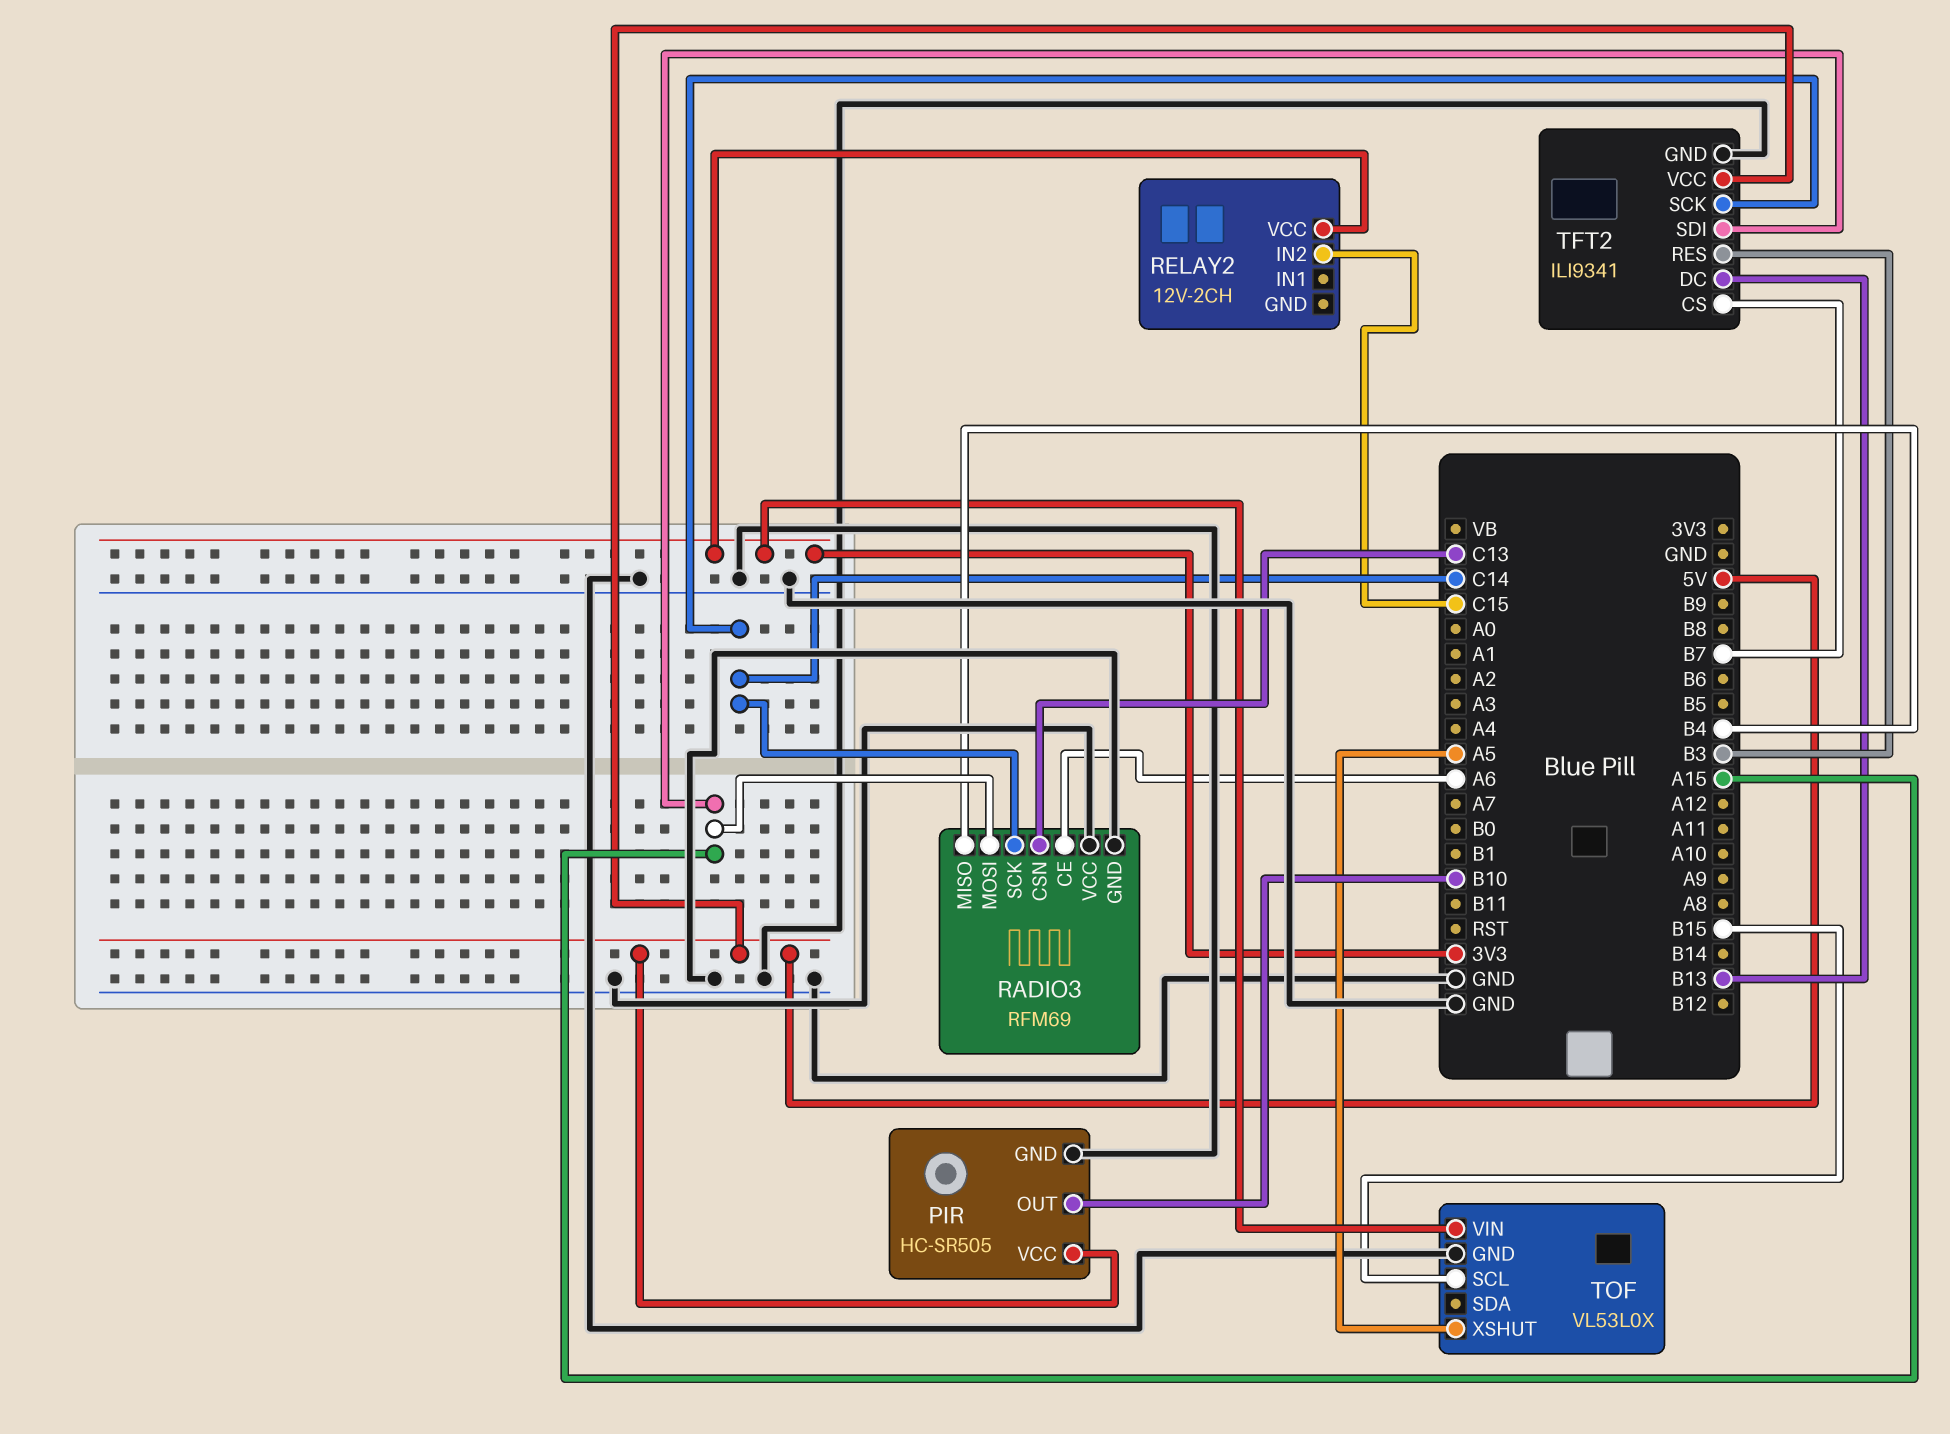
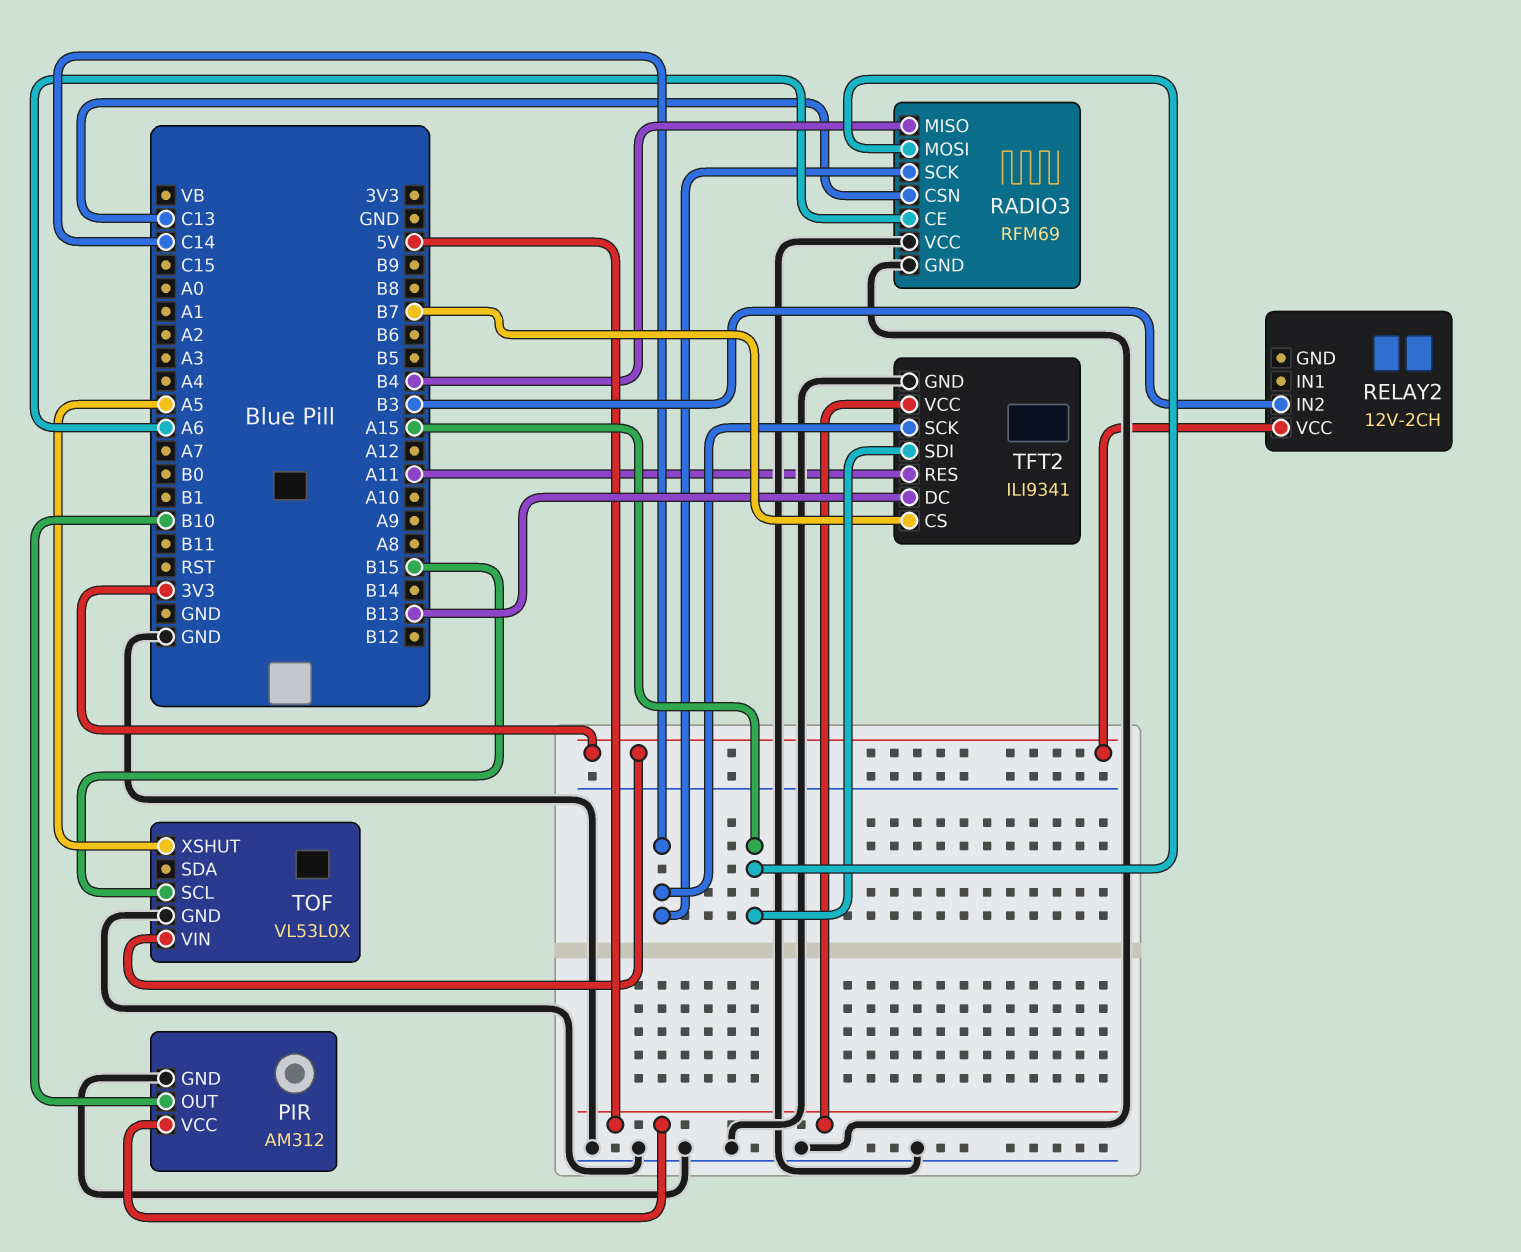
PIR: HC-SR505 -> AM312
RELAY2 pin IN2: C15 -> B3
TFT2 pin RES: B3 -> A11

